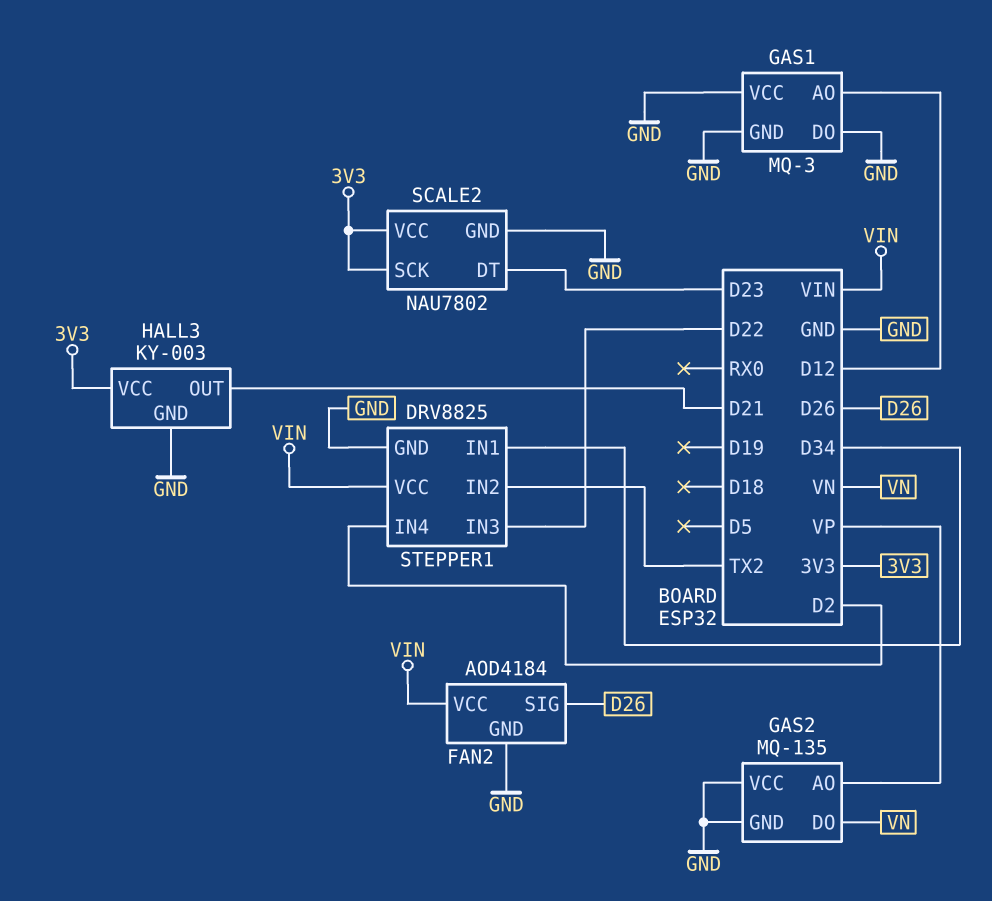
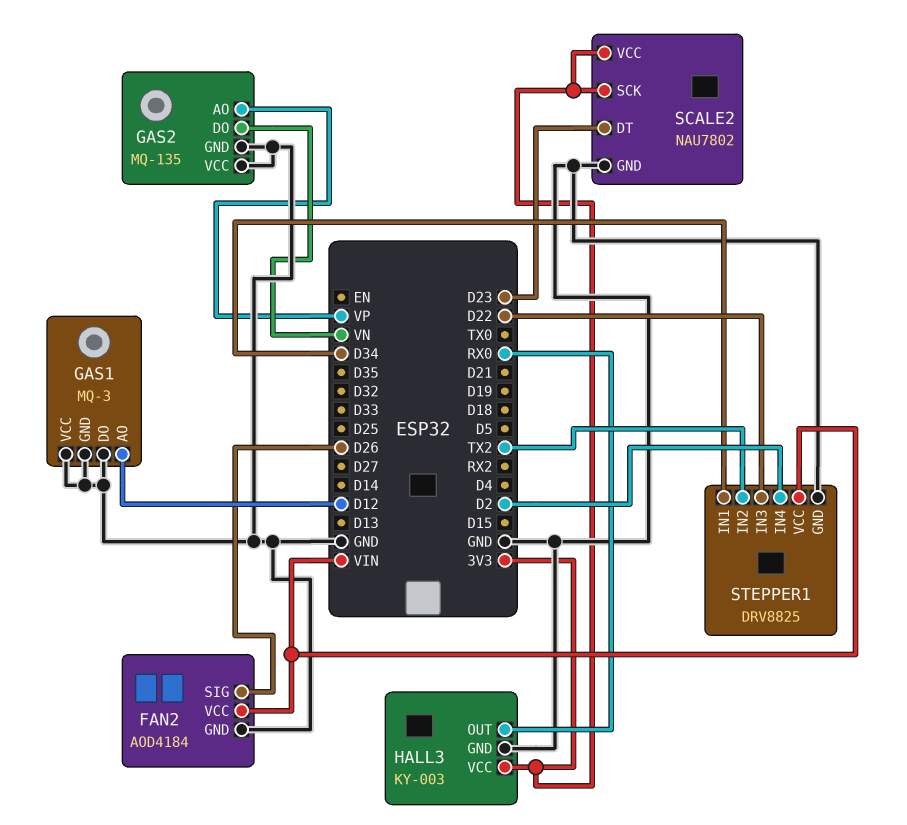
HALL3 pin OUT: D21 -> RX0

